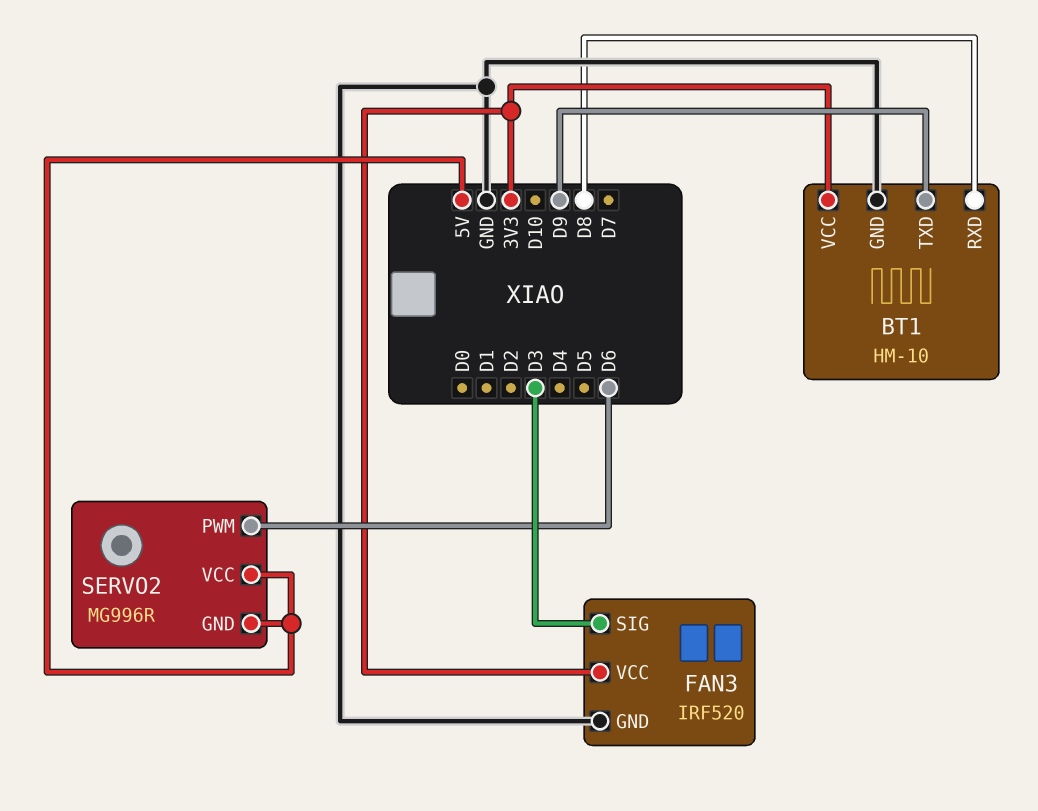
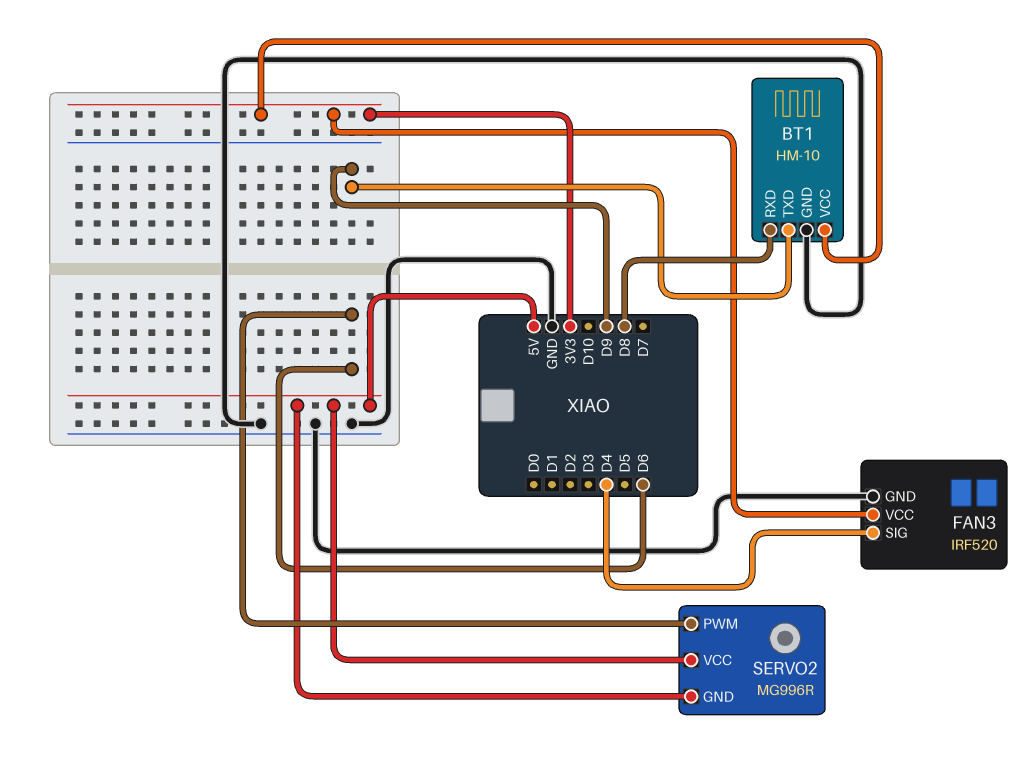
FAN3 pin SIG: D3 -> D4

